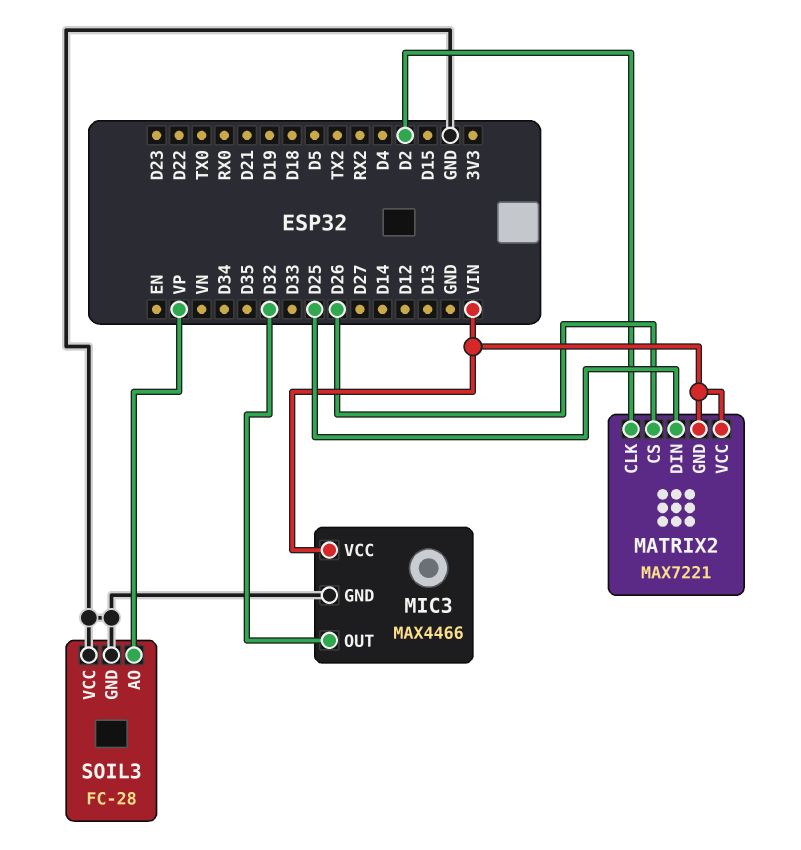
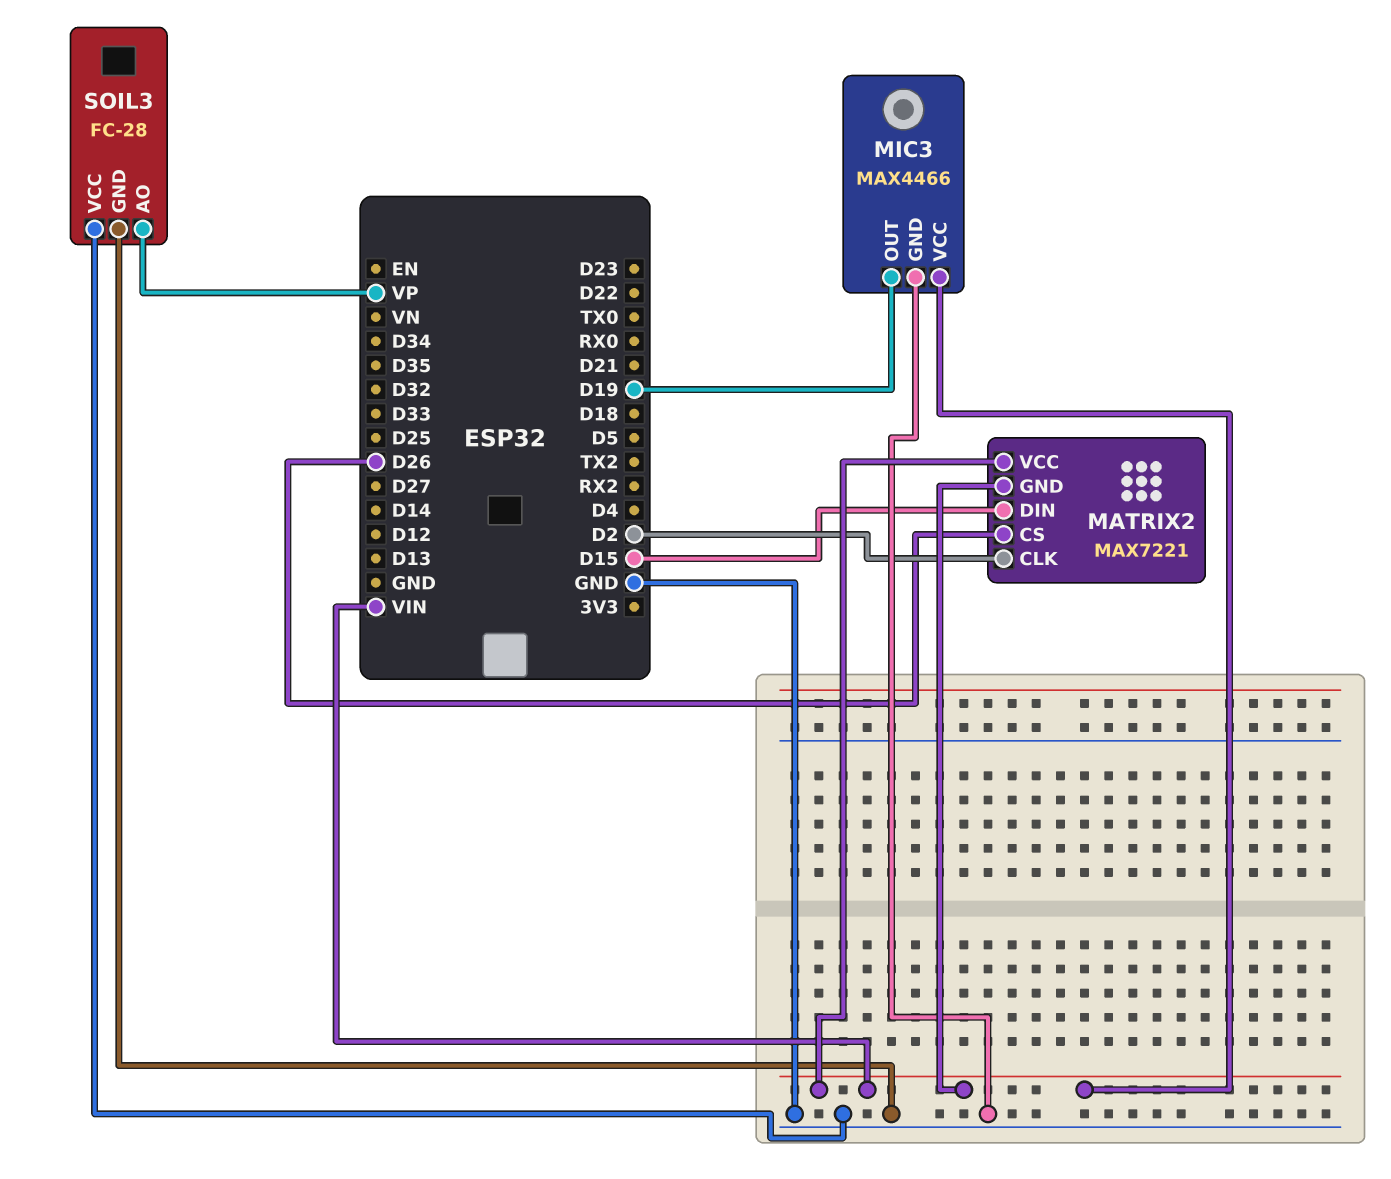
MATRIX2 pin DIN: D25 -> D15
MIC3 pin OUT: D32 -> D19

